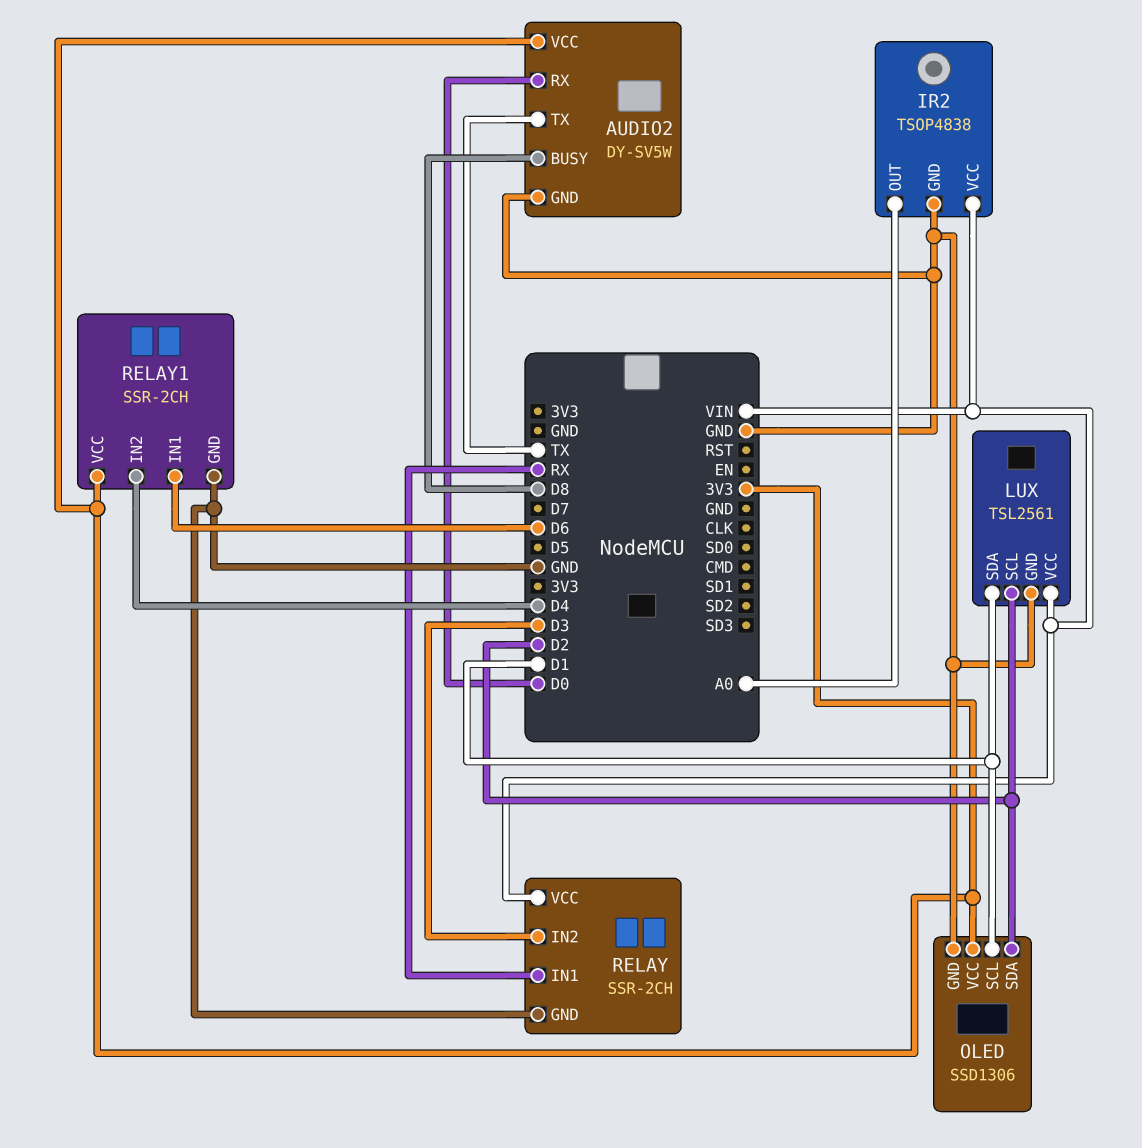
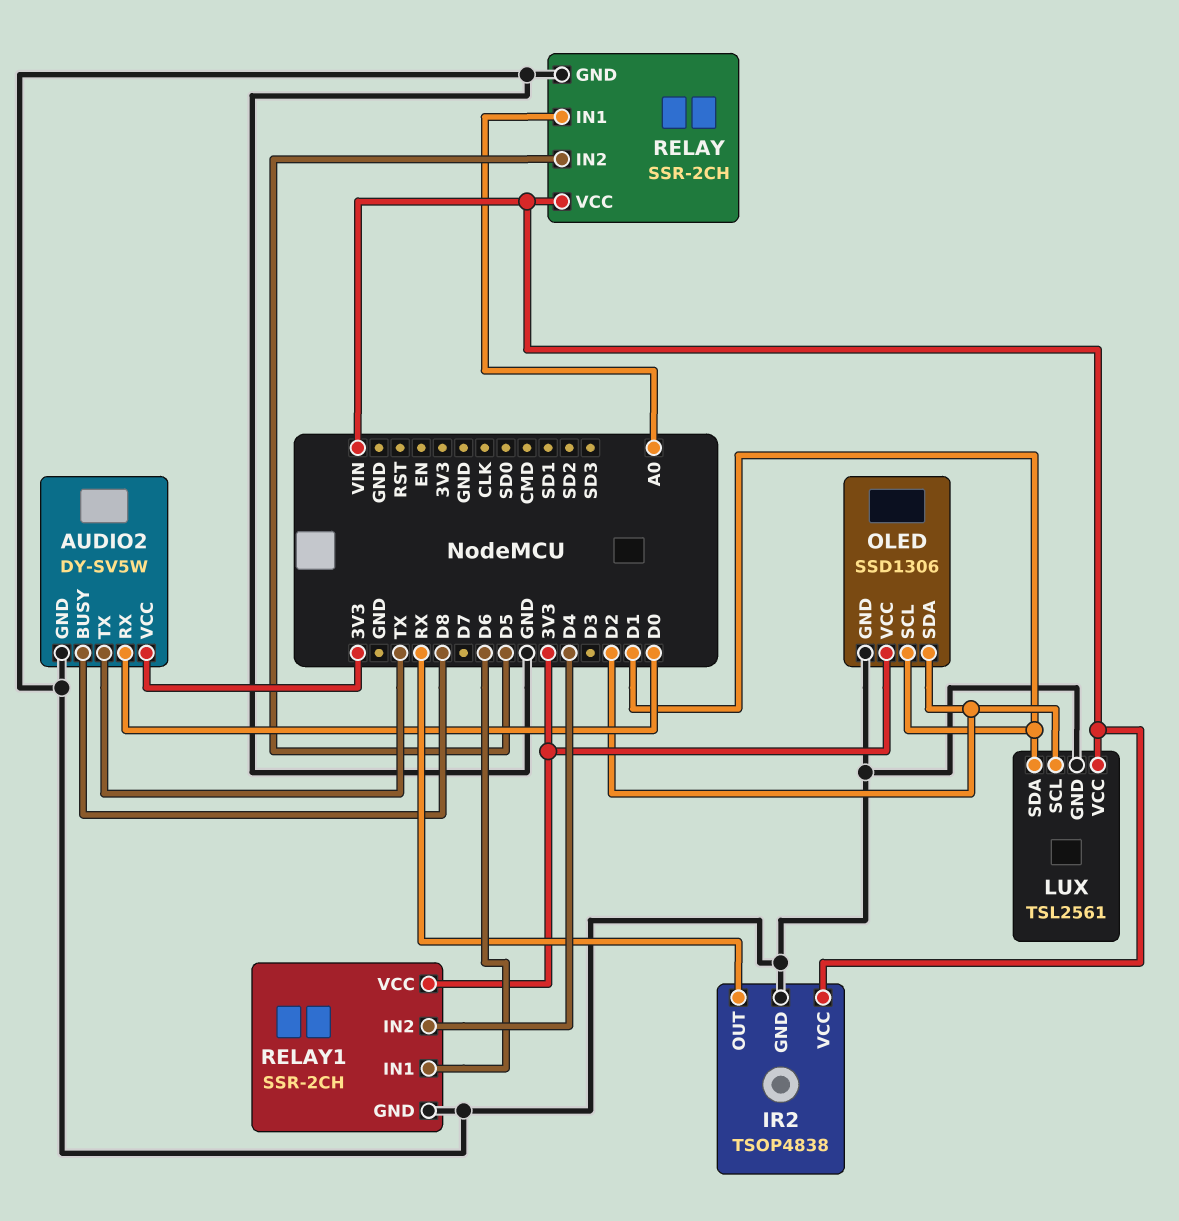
IR2 pin OUT: A0 -> RX
RELAY pin IN1: RX -> A0
RELAY pin IN2: D3 -> D5

